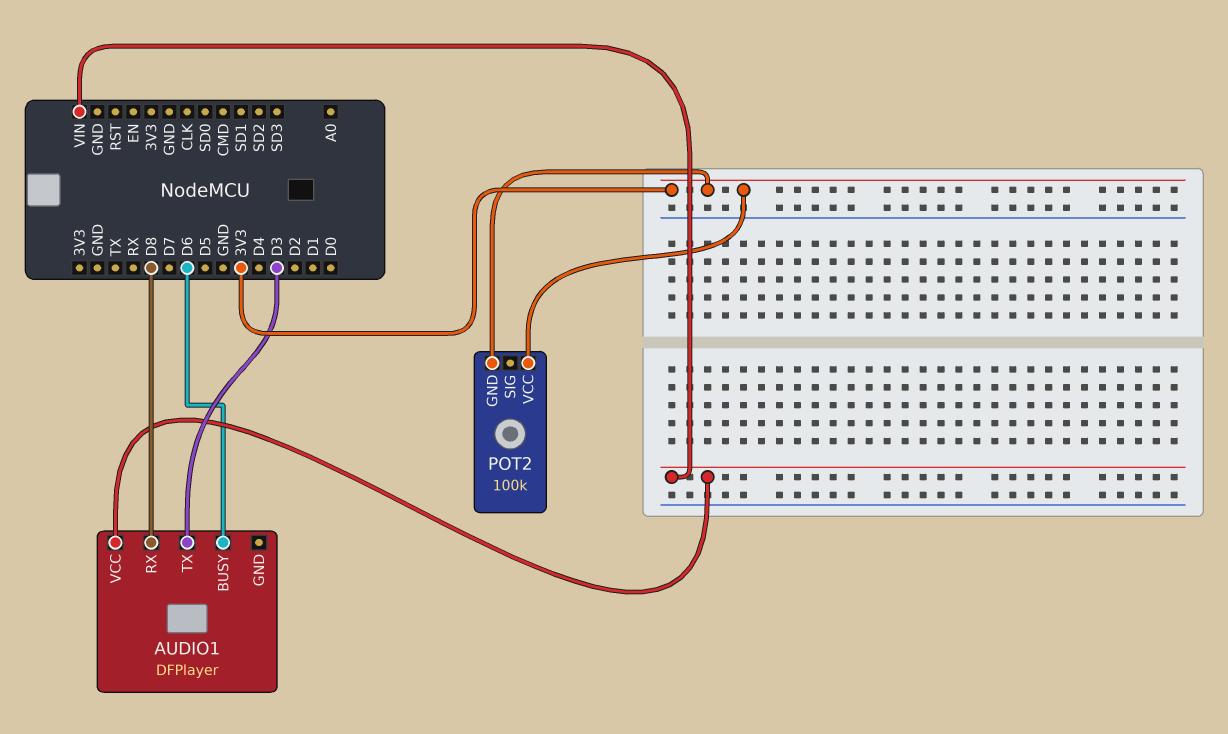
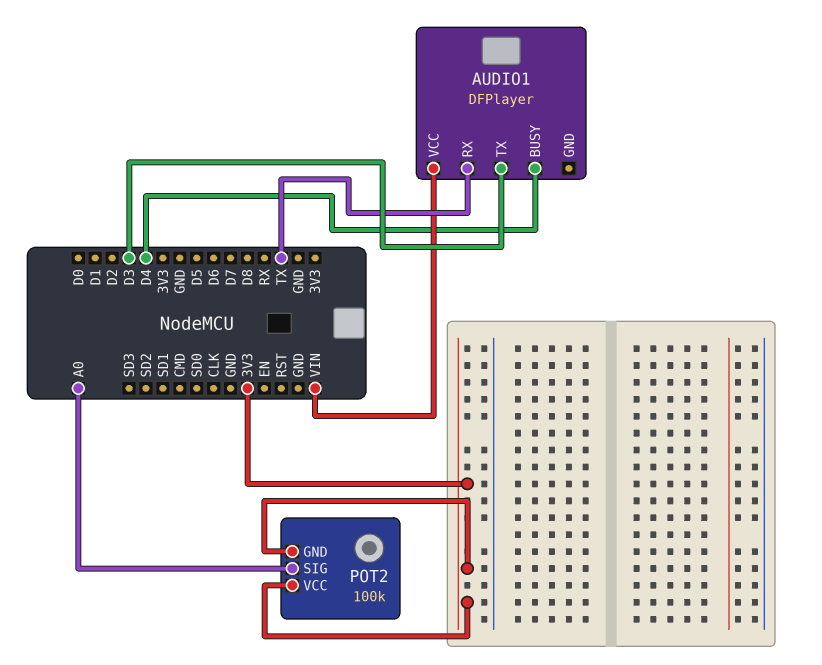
AUDIO1 pin BUSY: D6 -> D4
AUDIO1 pin RX: D8 -> TX
POT2 pin SIG: none -> A0

